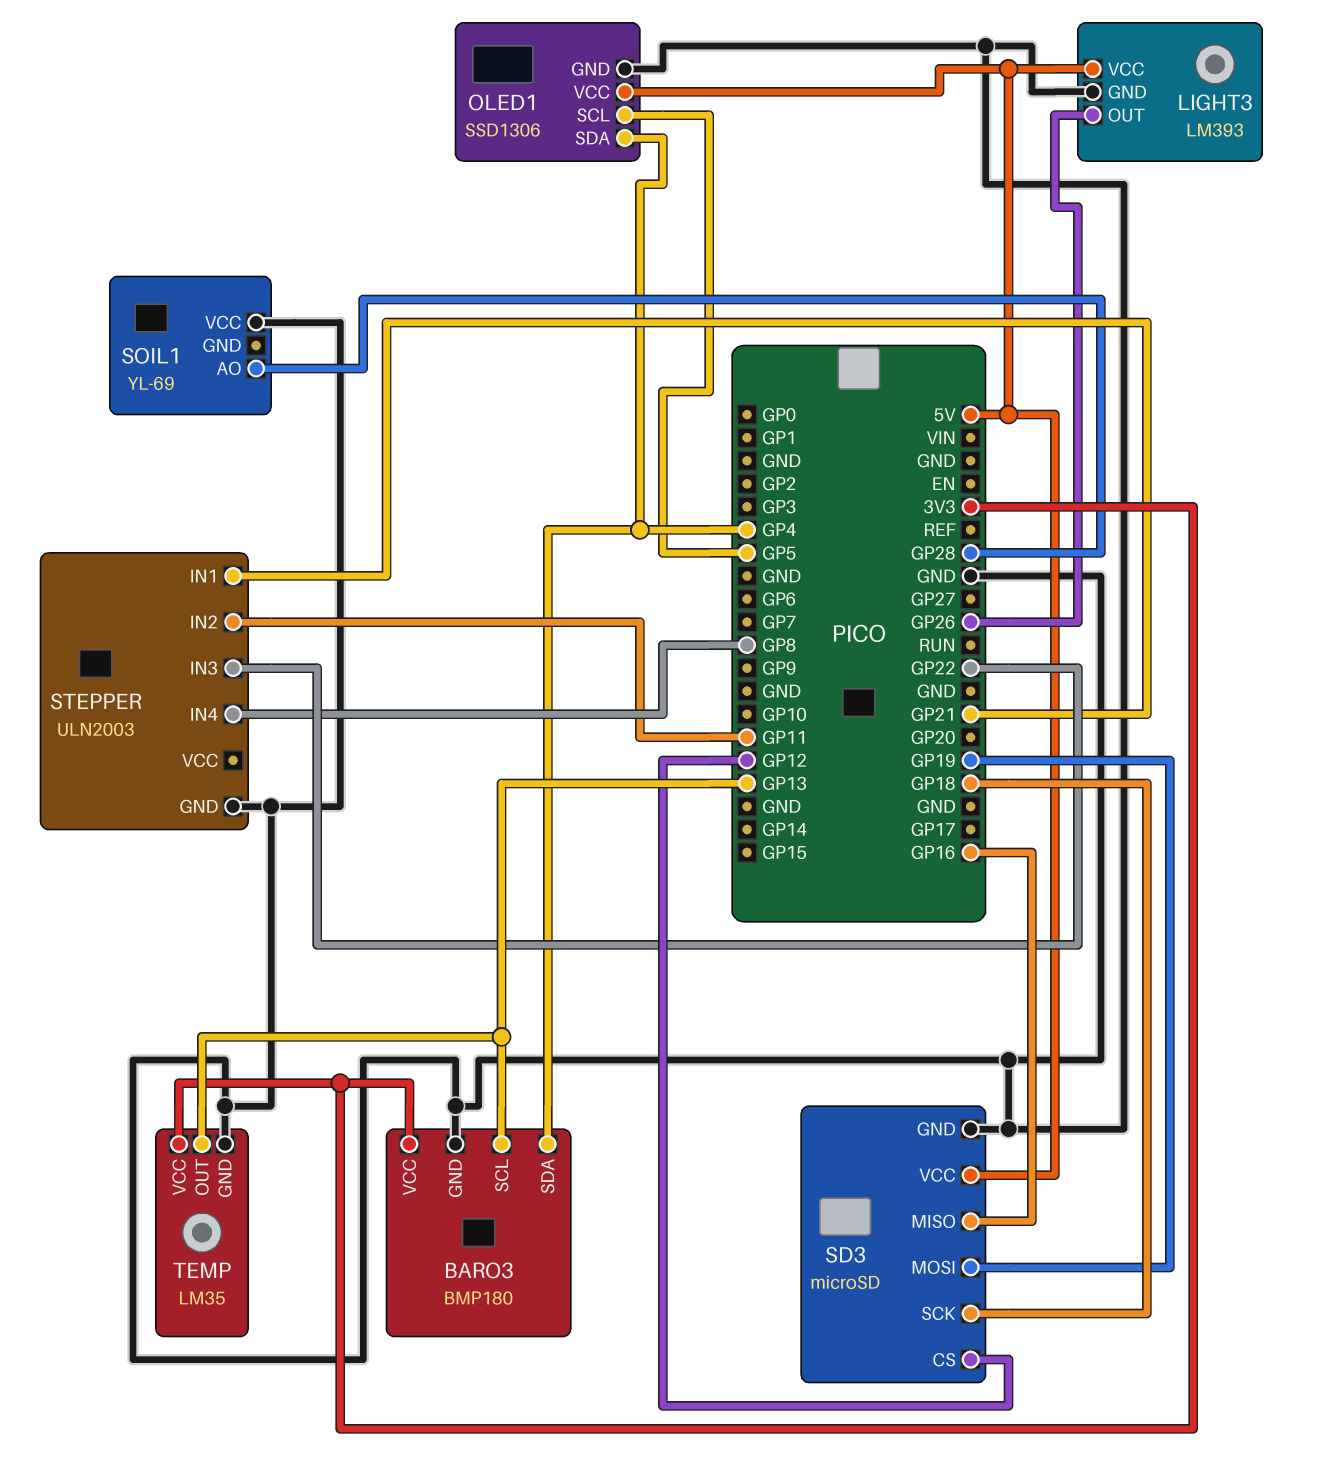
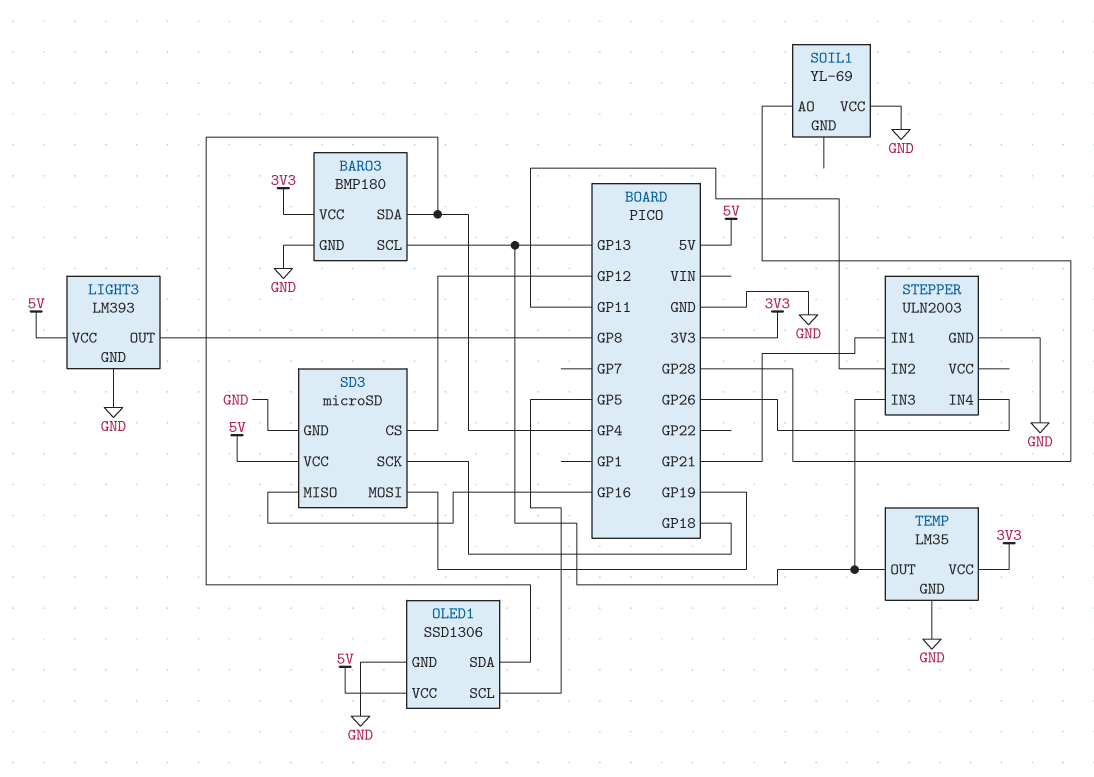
LIGHT3 pin OUT: GP26 -> GP8
STEPPER pin IN3: GP22 -> GP13
STEPPER pin IN4: GP8 -> GP26

